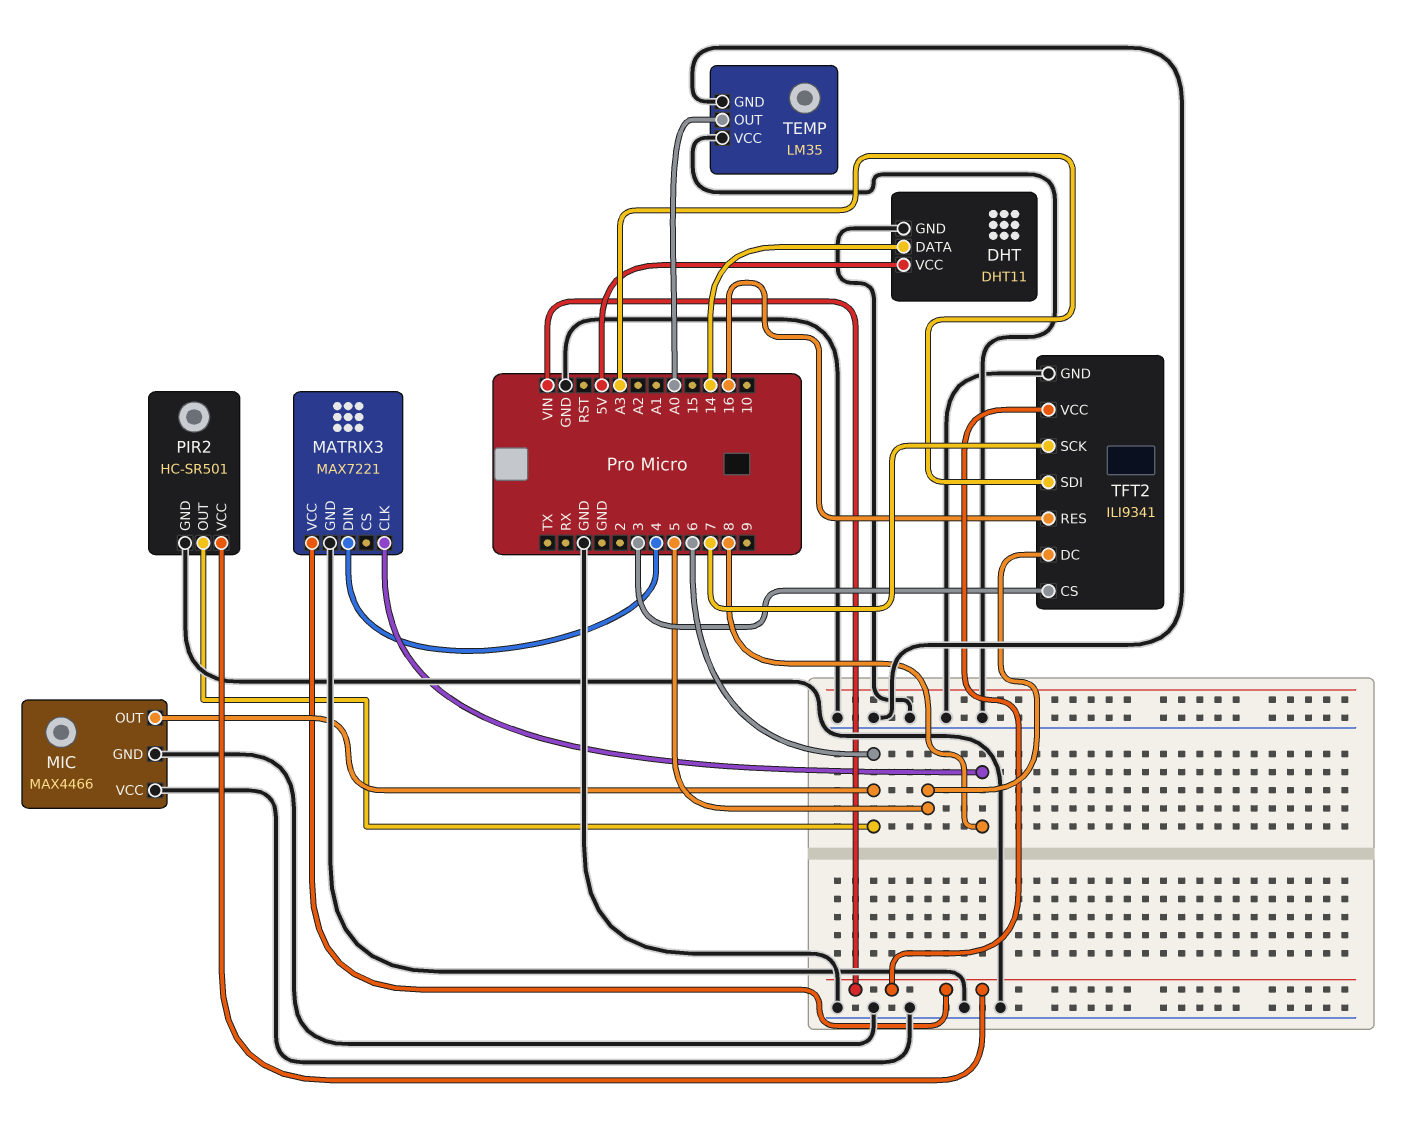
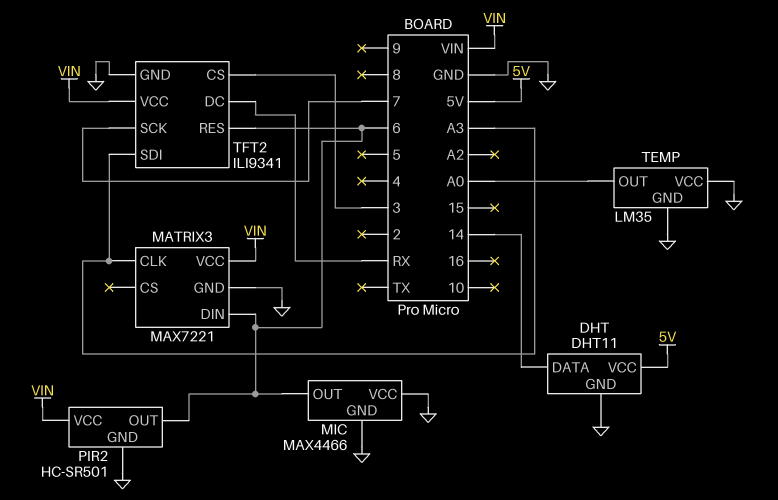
MATRIX3 pin CLK: 8 -> A3
MATRIX3 pin DIN: 4 -> 6
TFT2 pin DC: 5 -> RX
TFT2 pin RES: 16 -> 6

